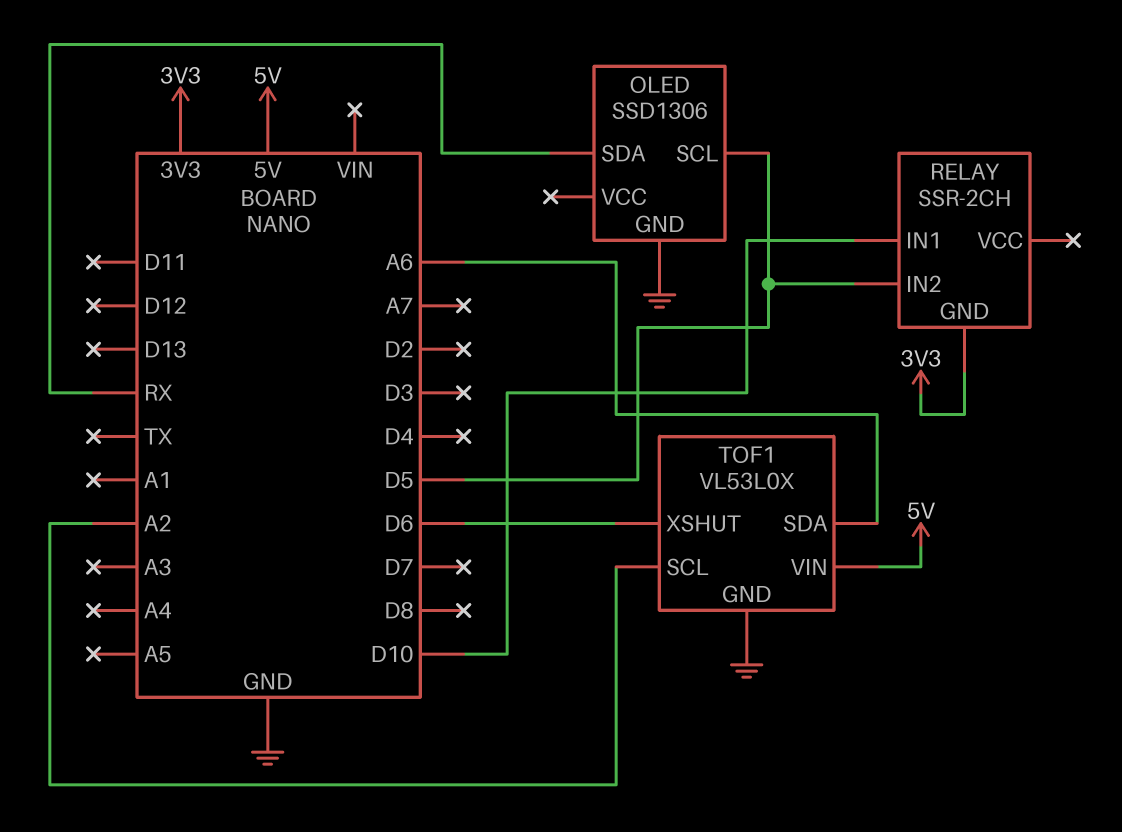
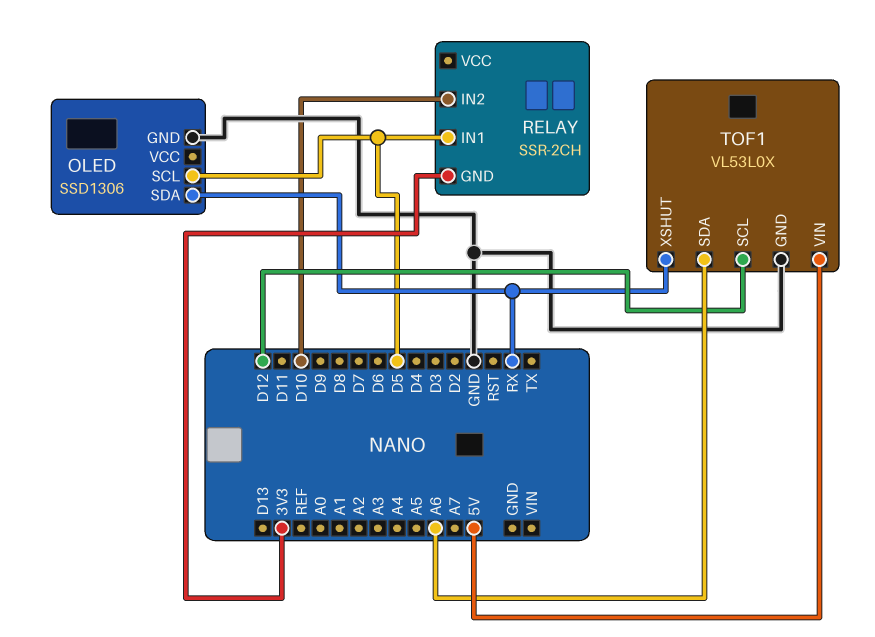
RELAY pin IN1: D10 -> D5
RELAY pin IN2: D5 -> D10
TOF1 pin SCL: A2 -> D12
TOF1 pin XSHUT: D6 -> RX

